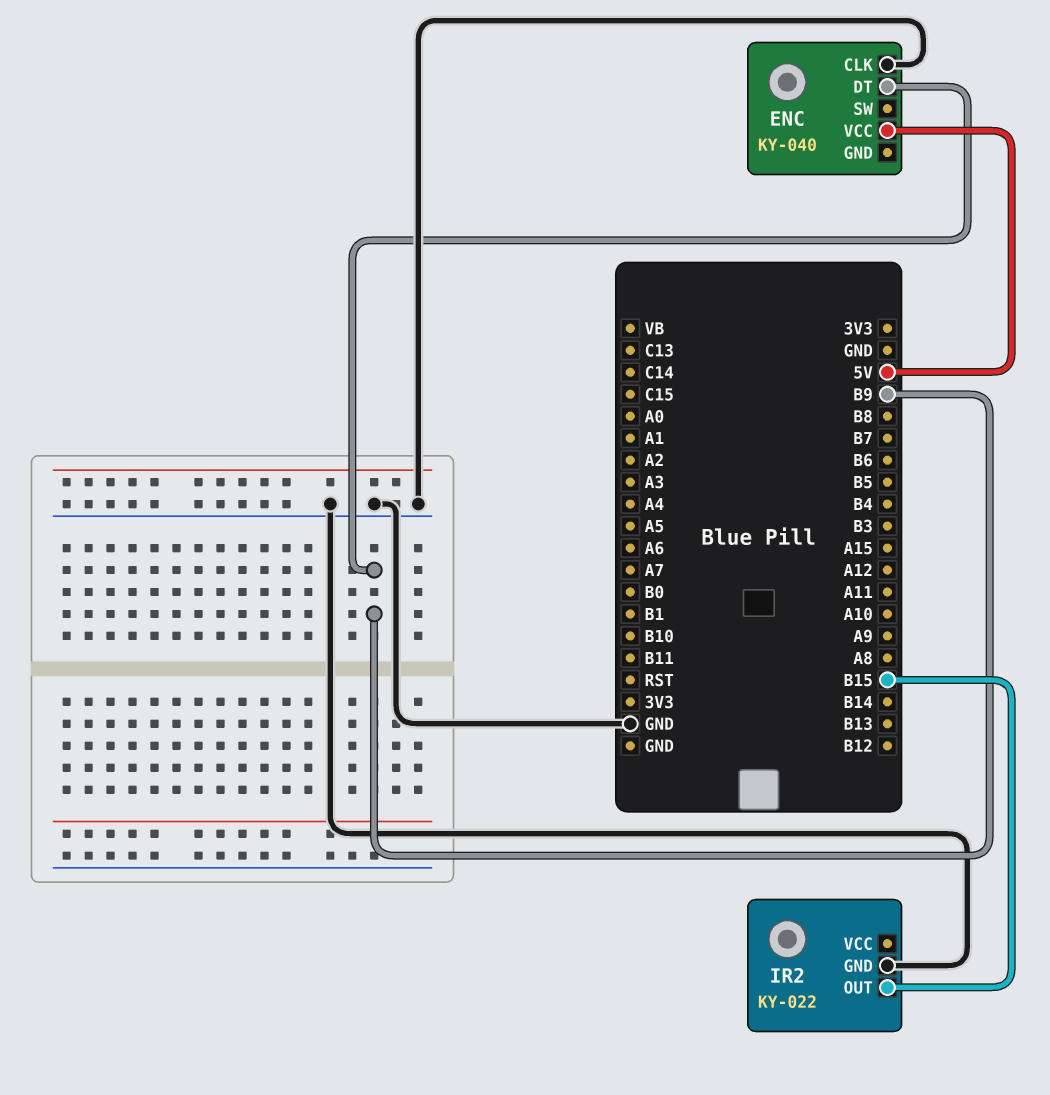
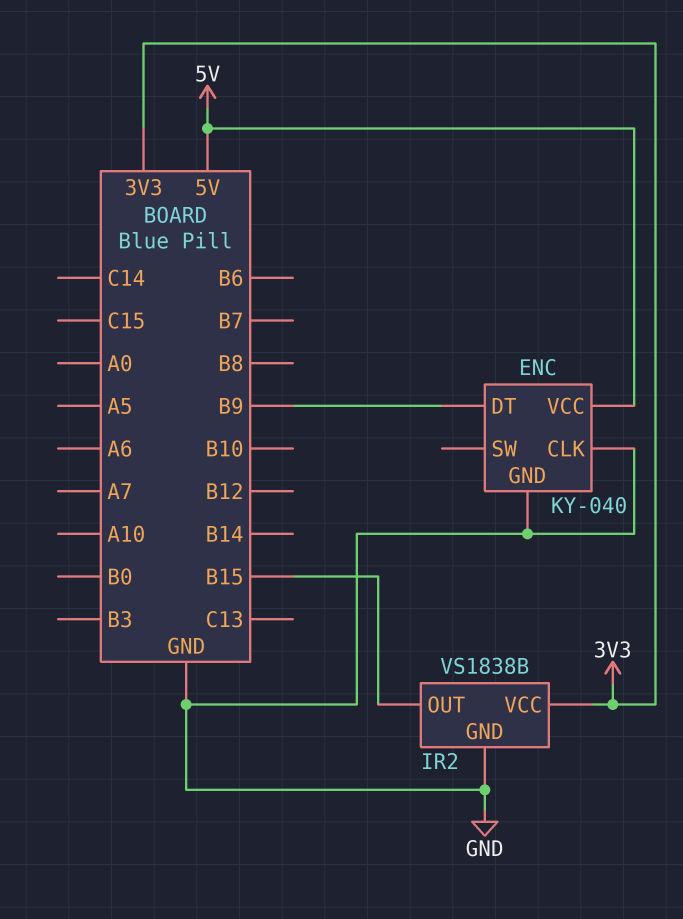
ENC pin GND: none -> GND
IR2: KY-022 -> VS1838B
IR2 pin VCC: none -> 3V3

